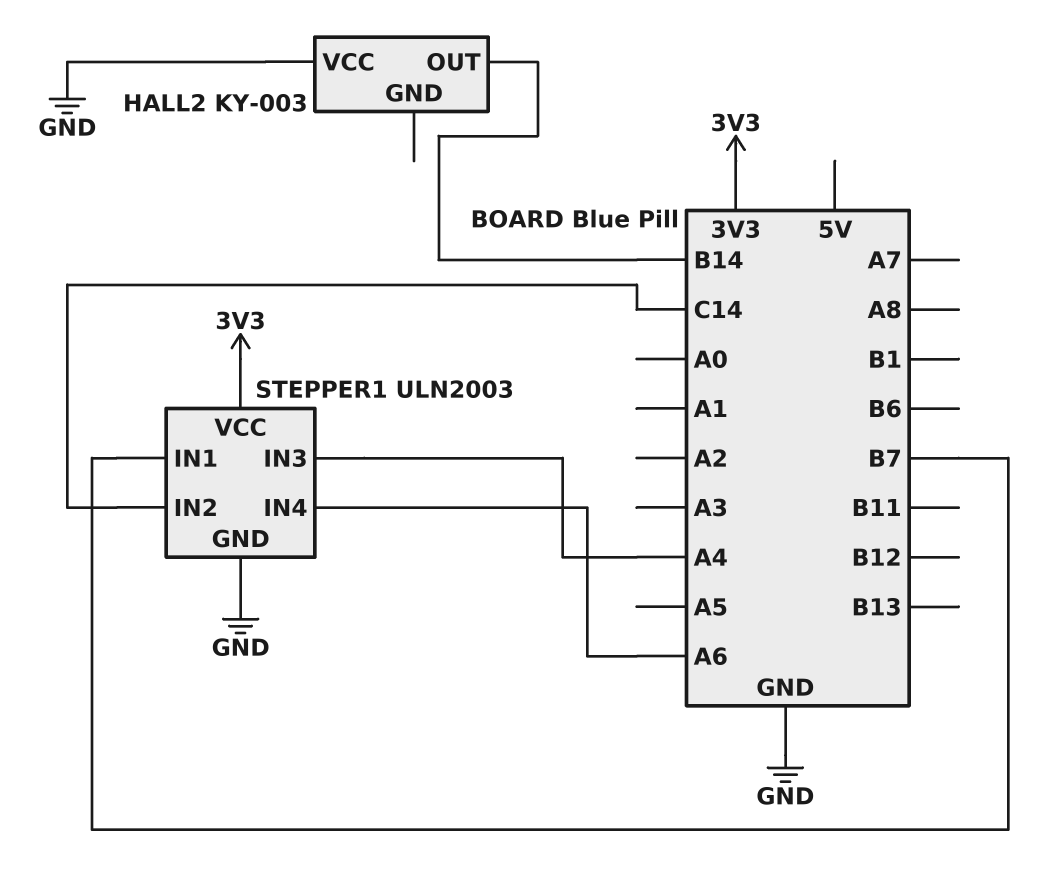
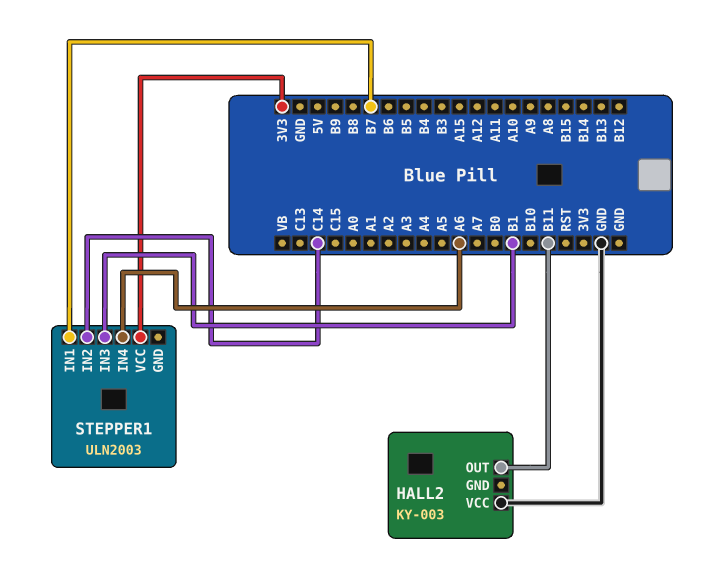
HALL2 pin OUT: B14 -> B11
STEPPER1 pin GND: GND -> none
STEPPER1 pin IN3: A4 -> B1

